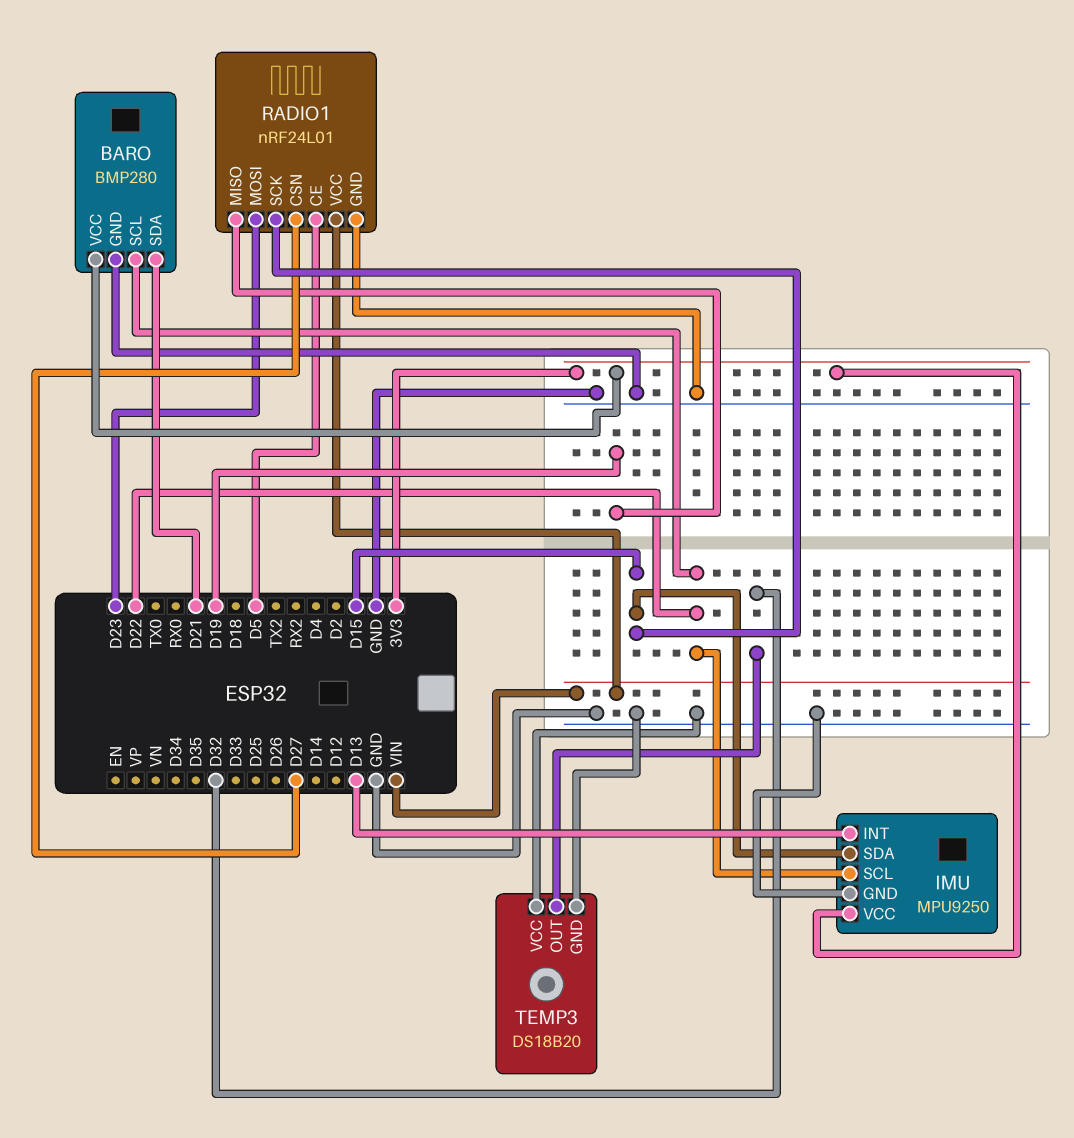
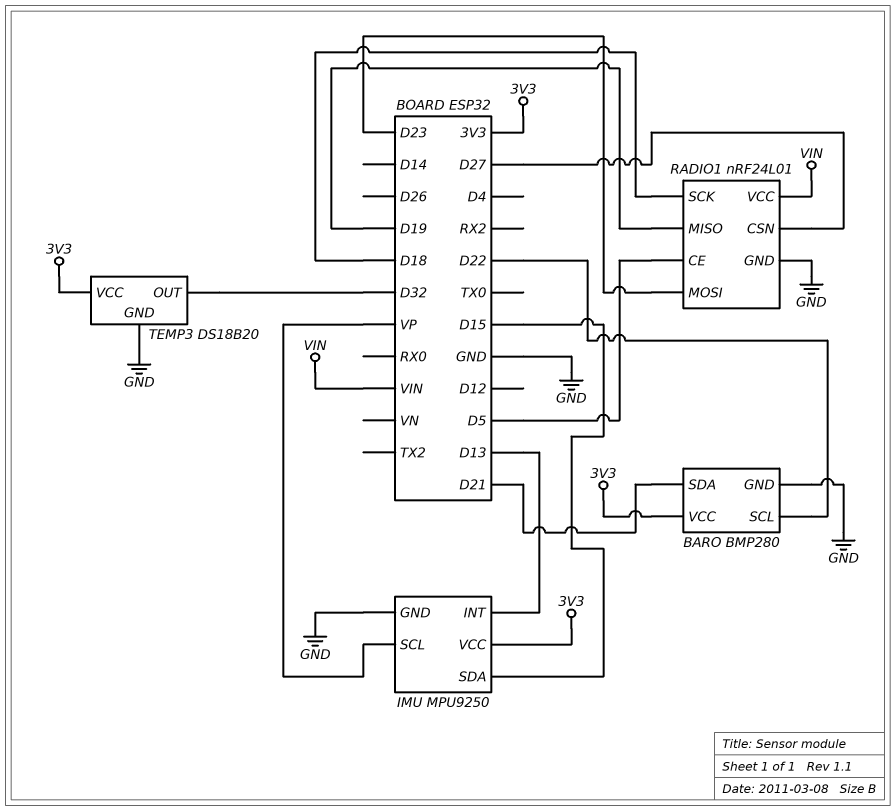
IMU pin SCL: D22 -> VP
RADIO1 pin SCK: D15 -> D18
TEMP3 pin VCC: GND -> 3V3

